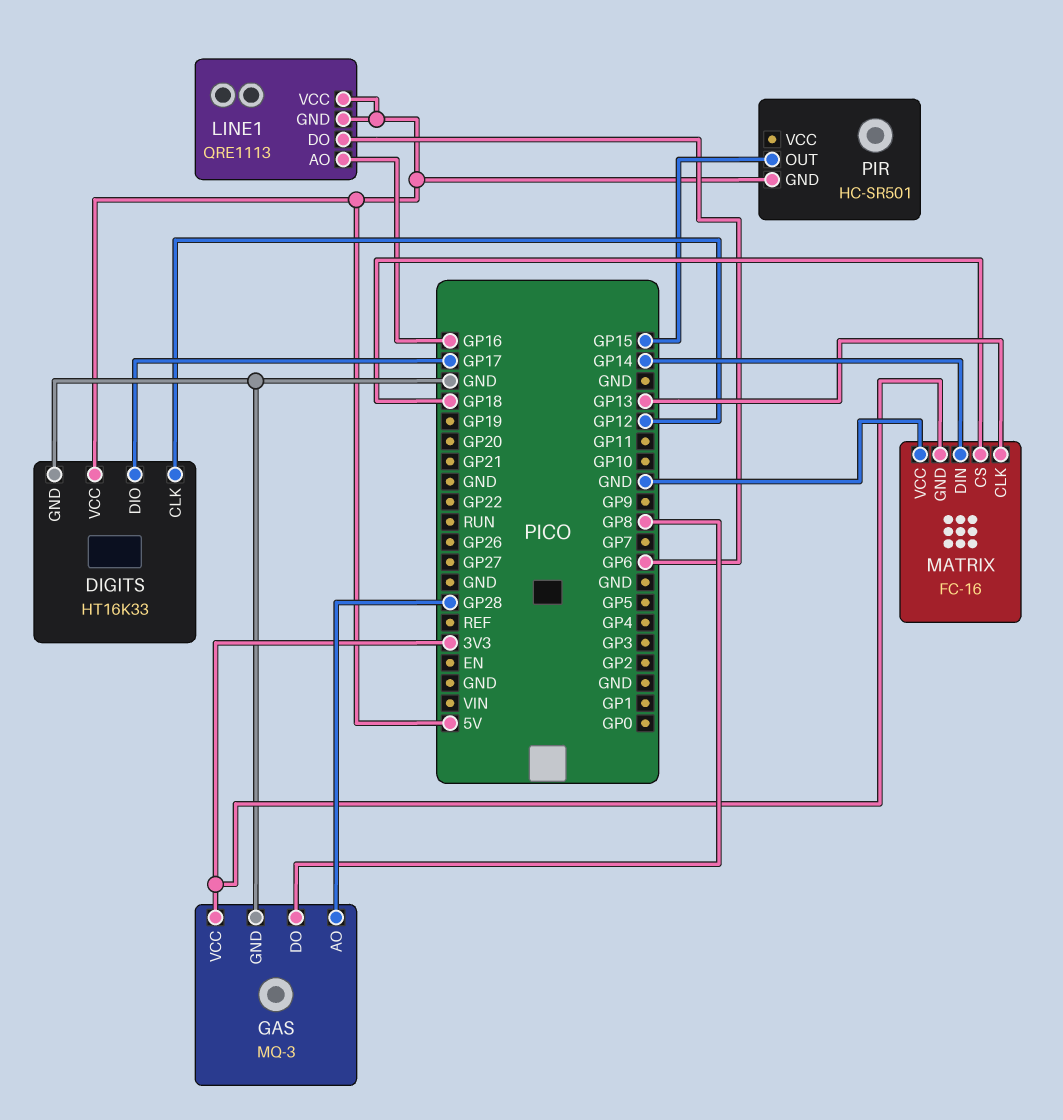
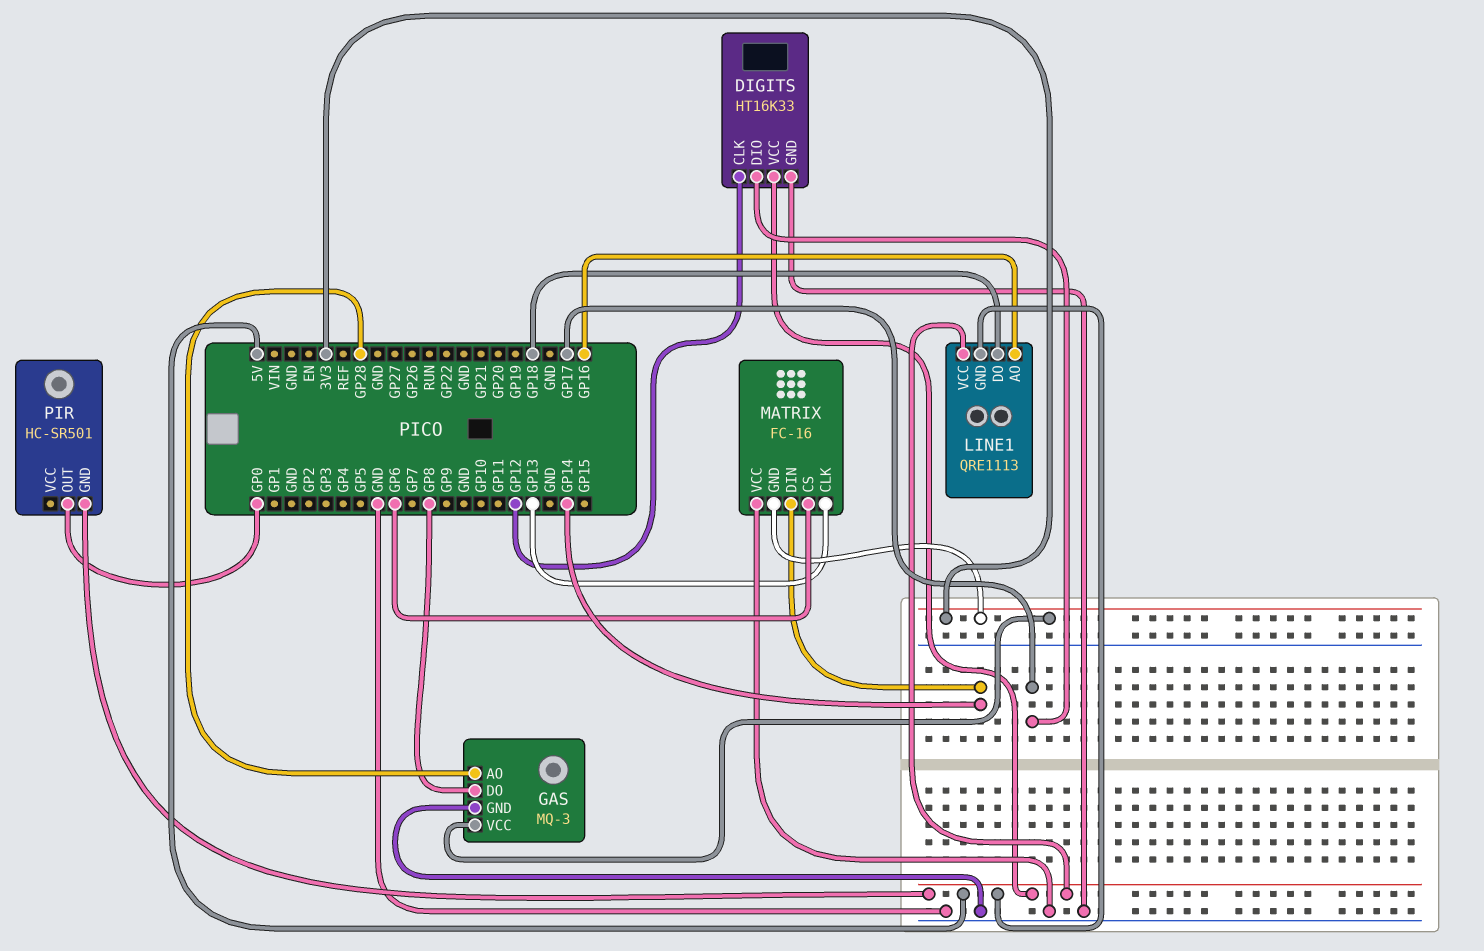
LINE1 pin DO: GP6 -> GP18
MATRIX pin CS: GP18 -> GP6
PIR pin OUT: GP15 -> GP0

